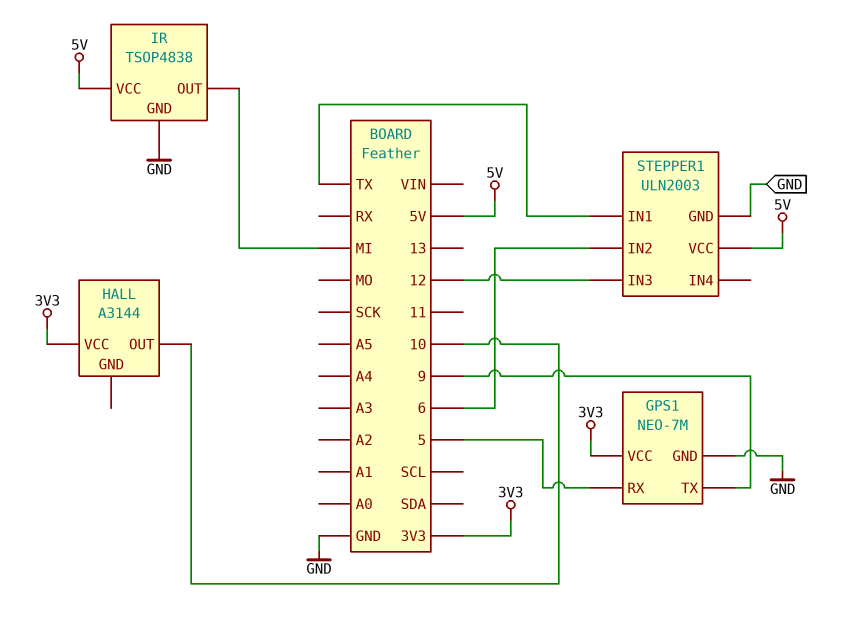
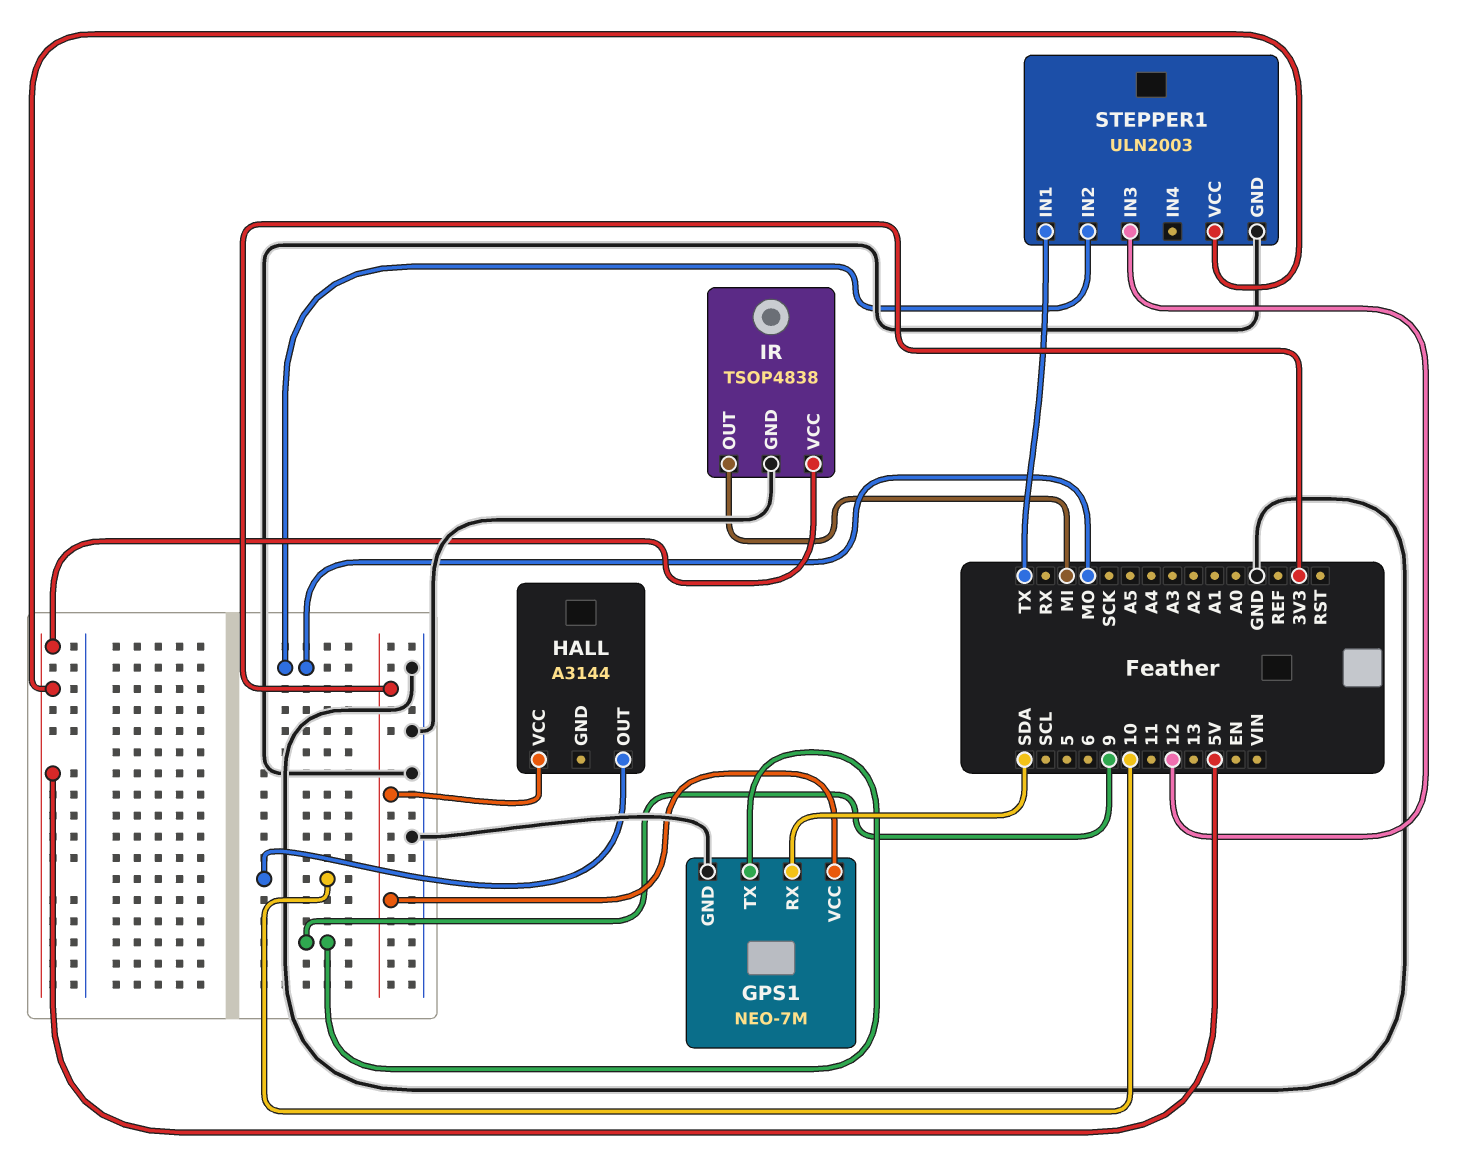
GPS1 pin RX: 5 -> SDA
STEPPER1 pin IN2: 6 -> MO

